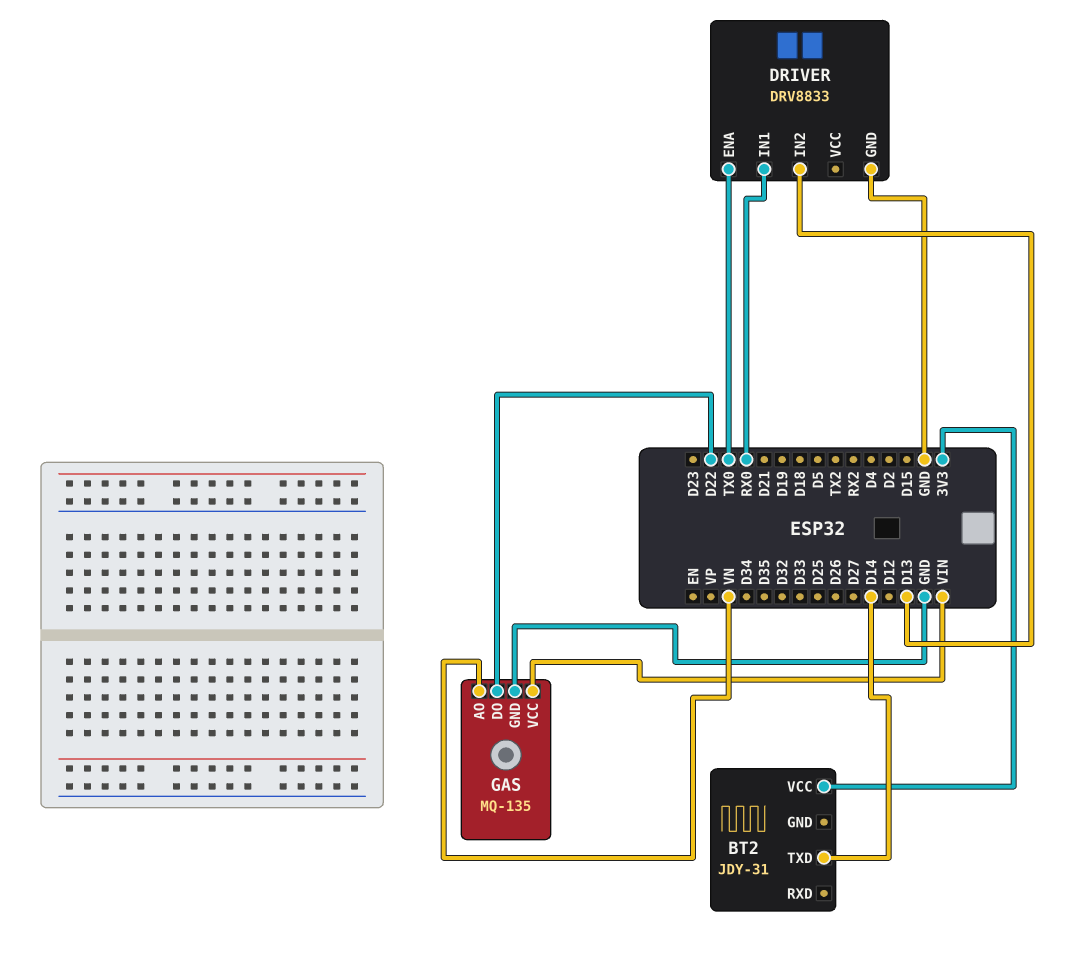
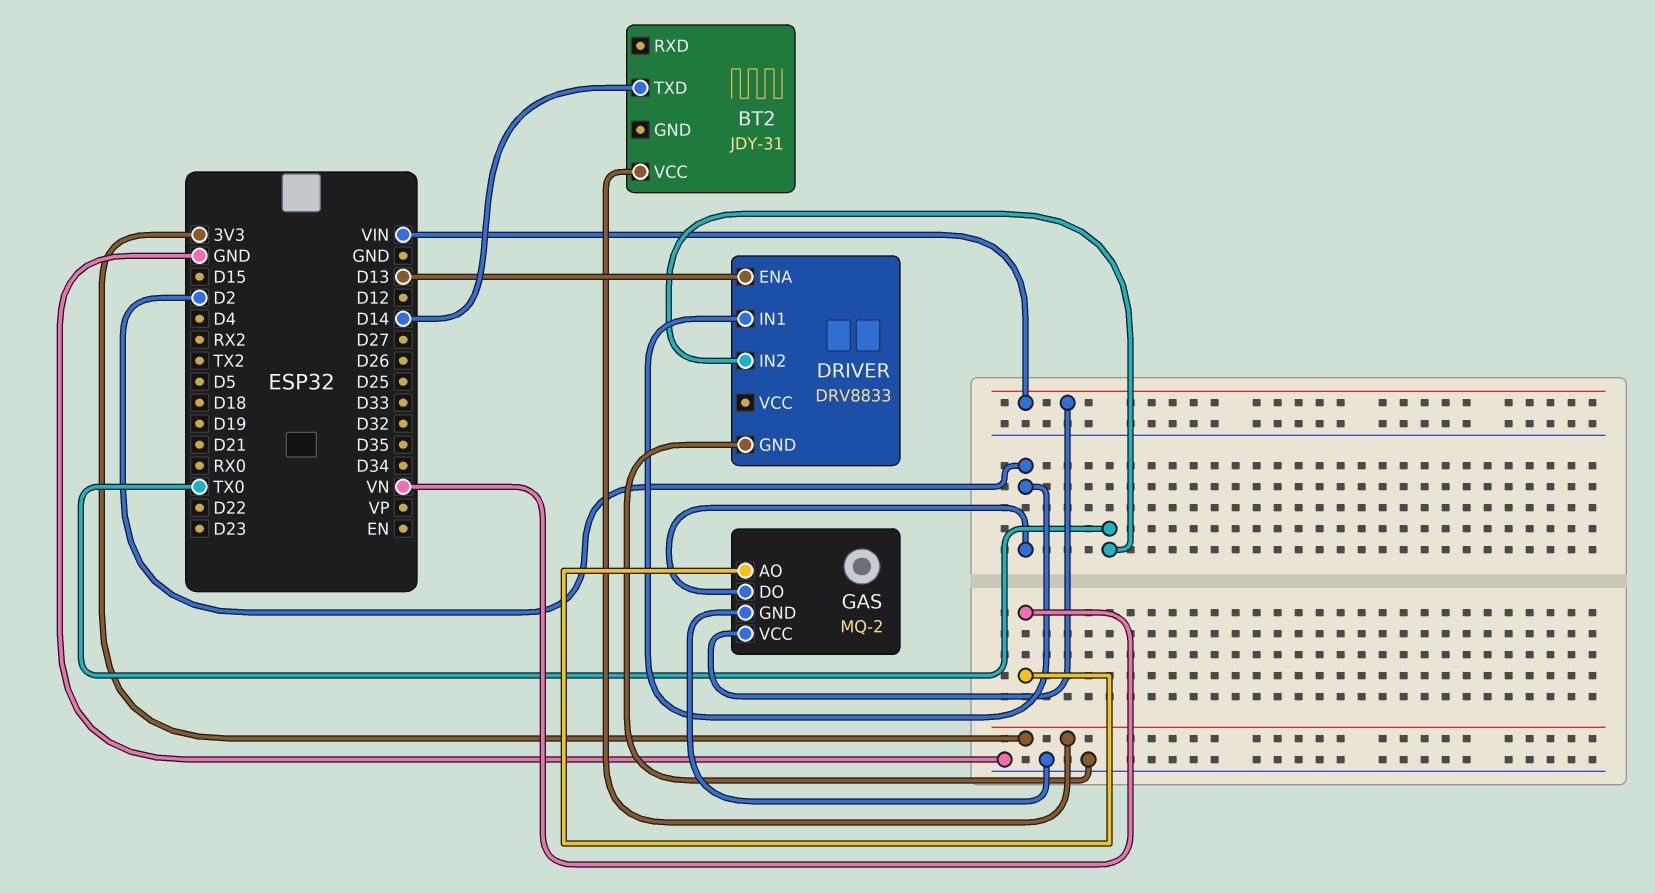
DRIVER pin ENA: TX0 -> D13
DRIVER pin IN1: RX0 -> D2
DRIVER pin IN2: D13 -> TX0
GAS: MQ-135 -> MQ-2
GAS pin DO: D22 -> D2

